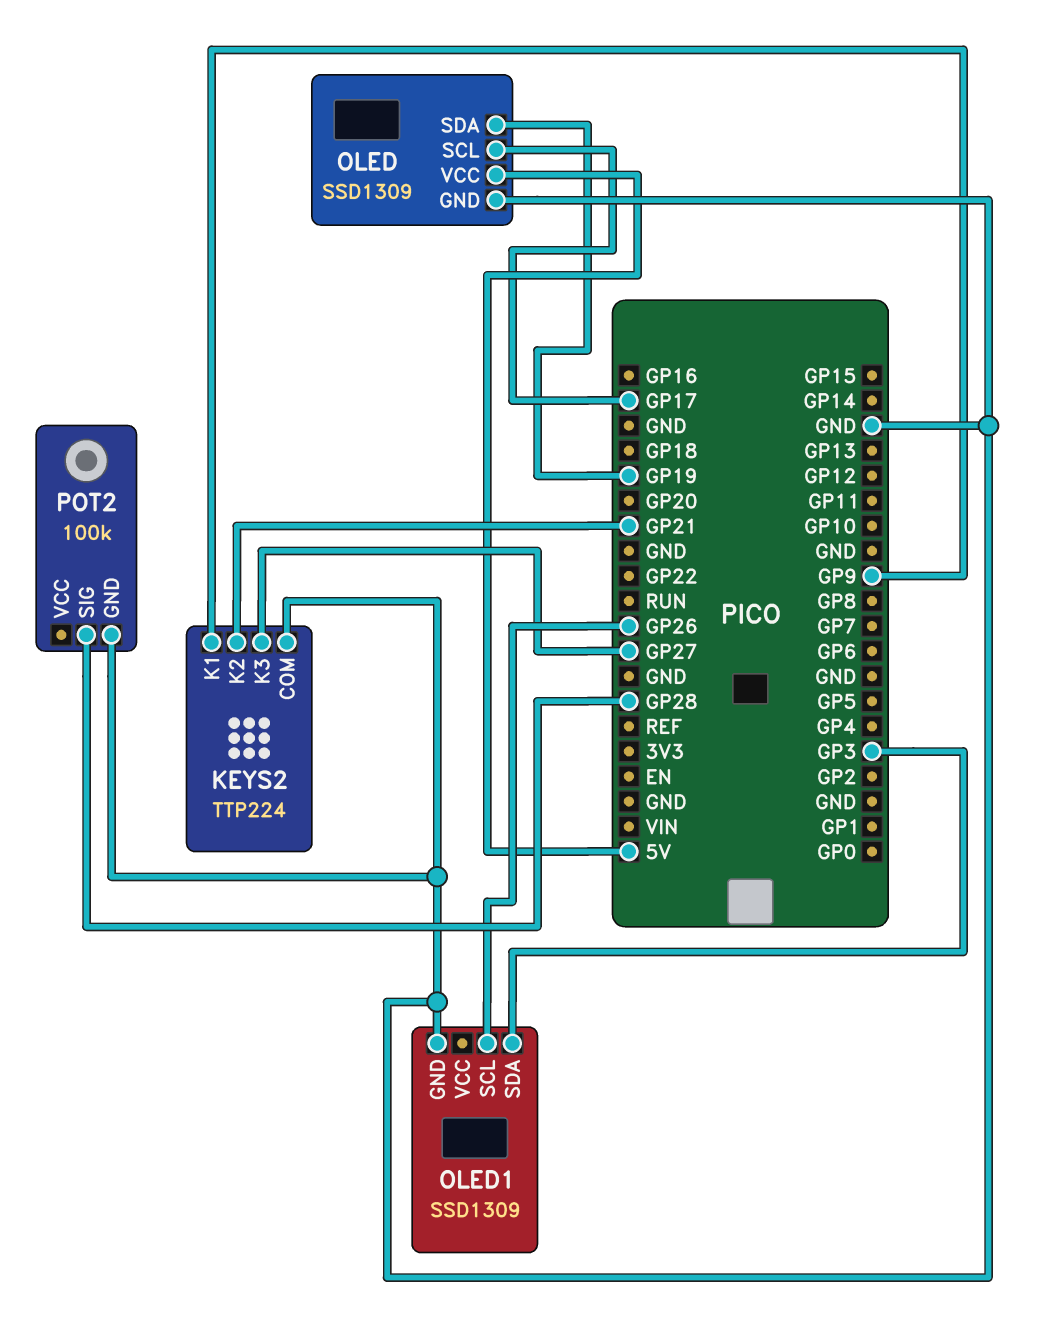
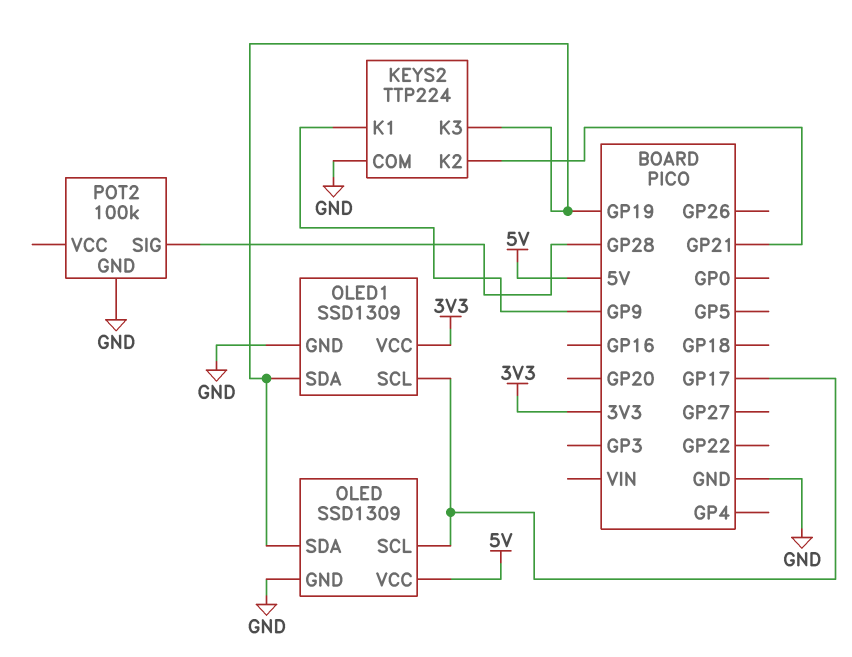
KEYS2 pin K3: GP27 -> GP19
OLED1 pin SCL: GP26 -> GP17
OLED1 pin SDA: GP3 -> GP19
OLED1 pin VCC: none -> 3V3

